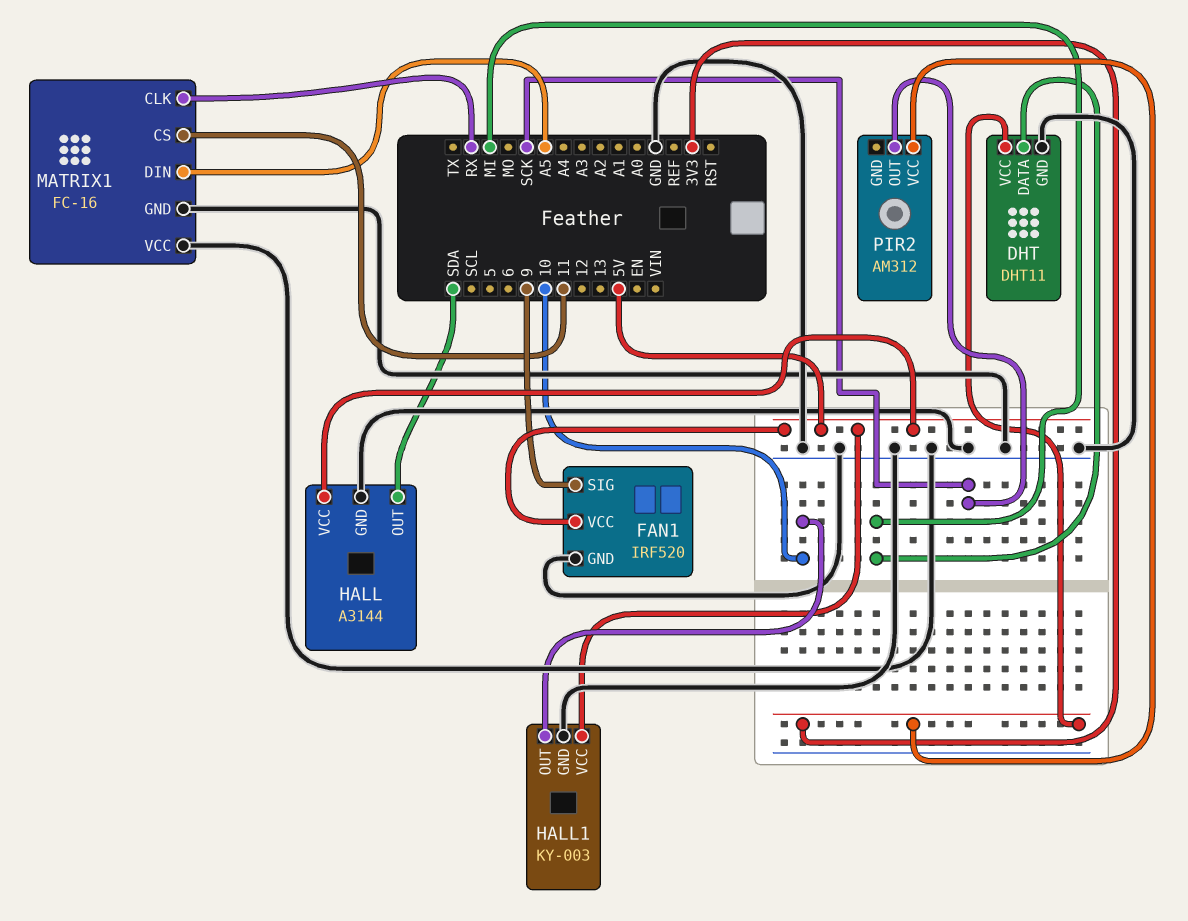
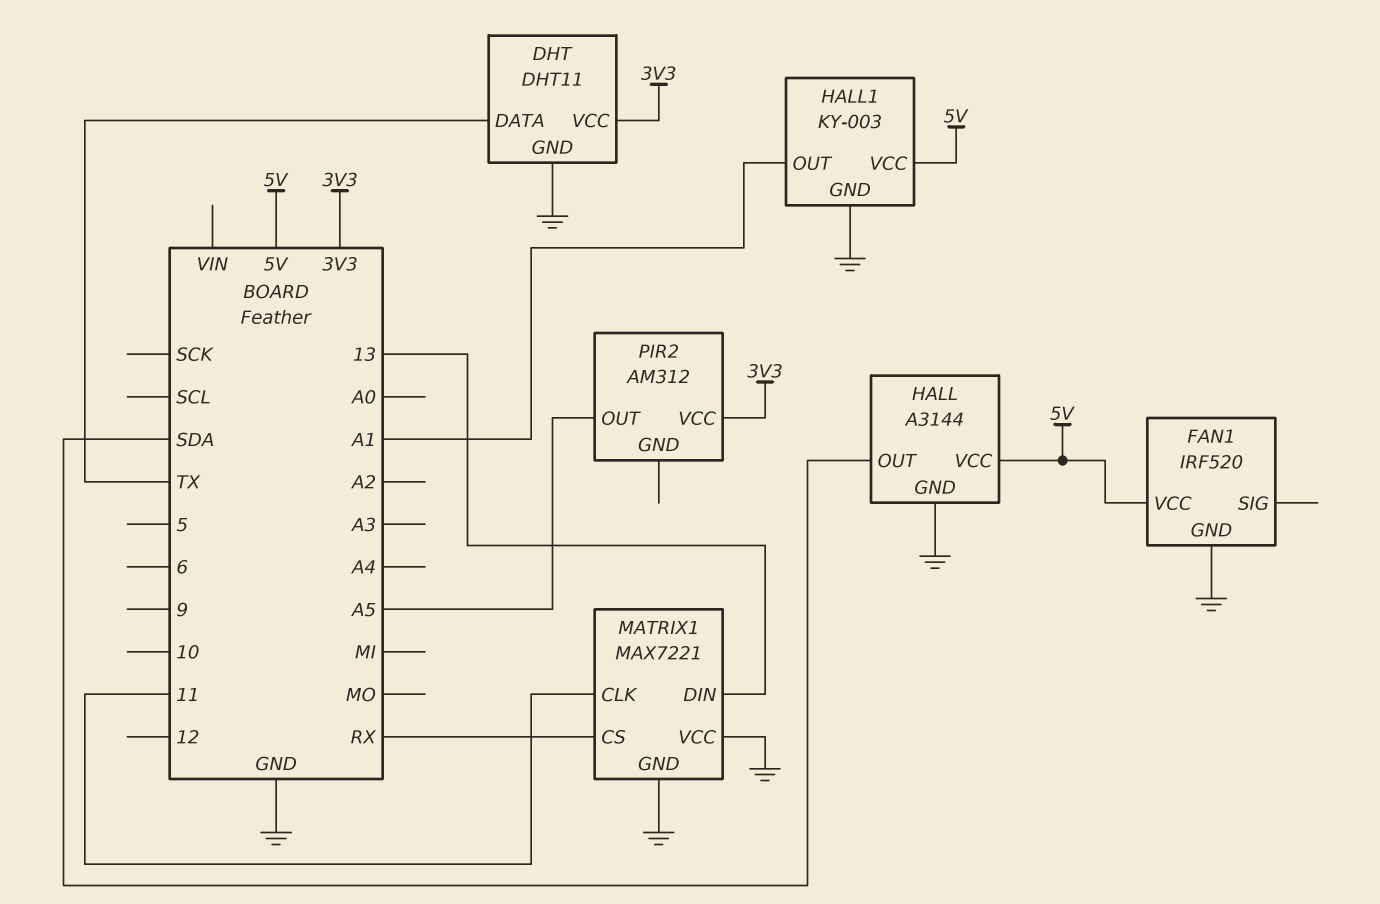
DHT pin DATA: MI -> TX
FAN1 pin SIG: 9 -> none
HALL1 pin OUT: 10 -> A1
MATRIX1: FC-16 -> MAX7221
MATRIX1 pin CLK: RX -> 11
MATRIX1 pin CS: 11 -> RX
MATRIX1 pin DIN: A5 -> 13
PIR2 pin OUT: SCK -> A5

